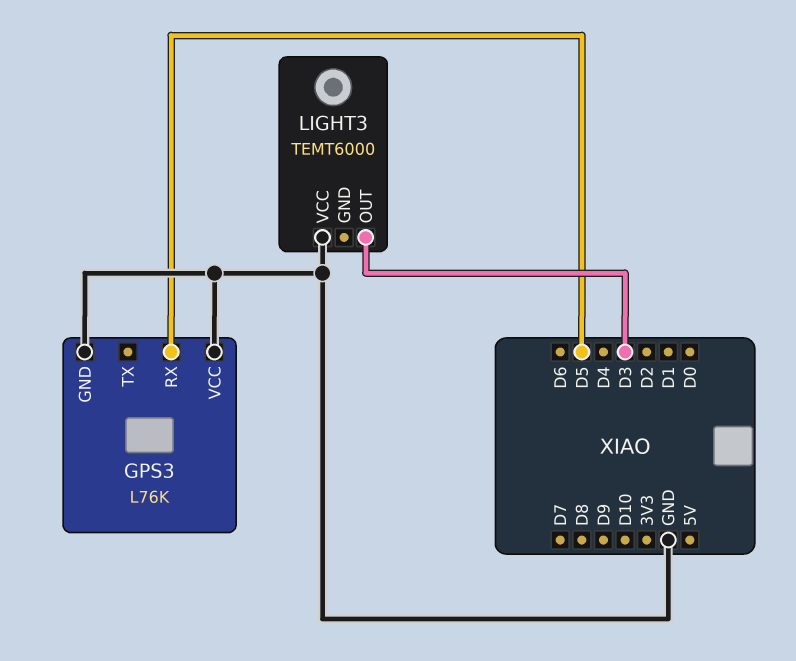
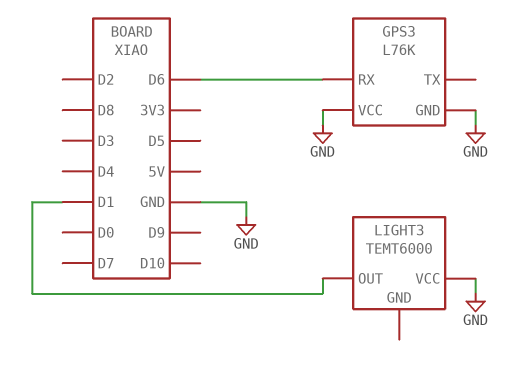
GPS3 pin RX: D5 -> D6
LIGHT3 pin OUT: D3 -> D1

